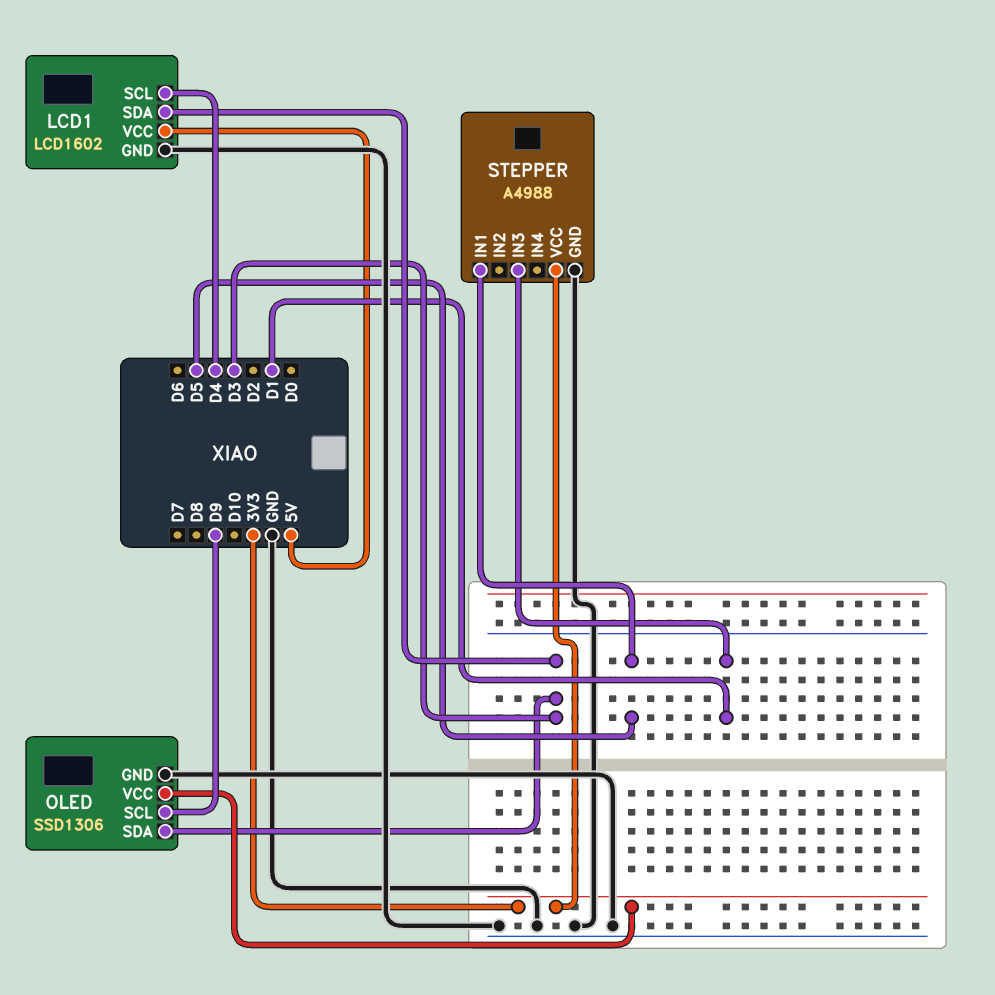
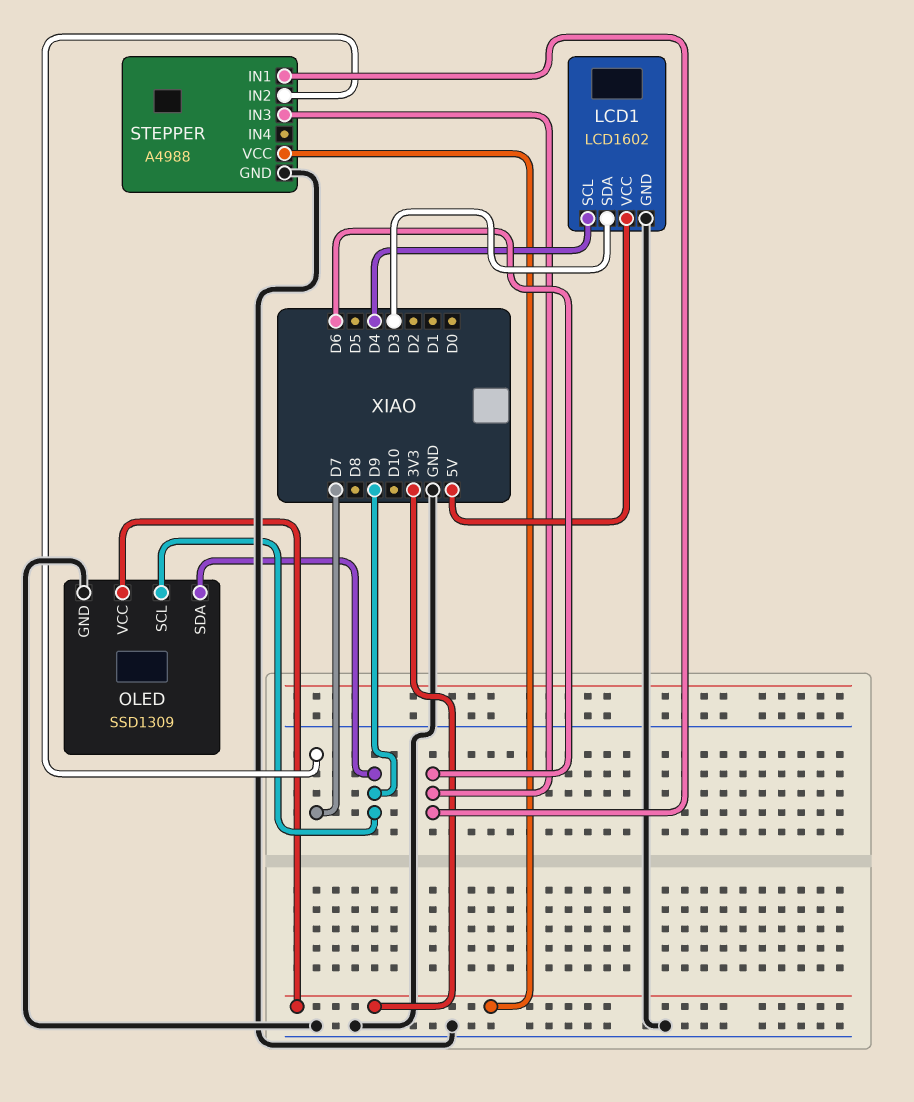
OLED: SSD1306 -> SSD1309
OLED pin SDA: D3 -> D9
STEPPER pin IN1: D5 -> D6
STEPPER pin IN2: none -> D7
STEPPER pin IN3: D1 -> D6

